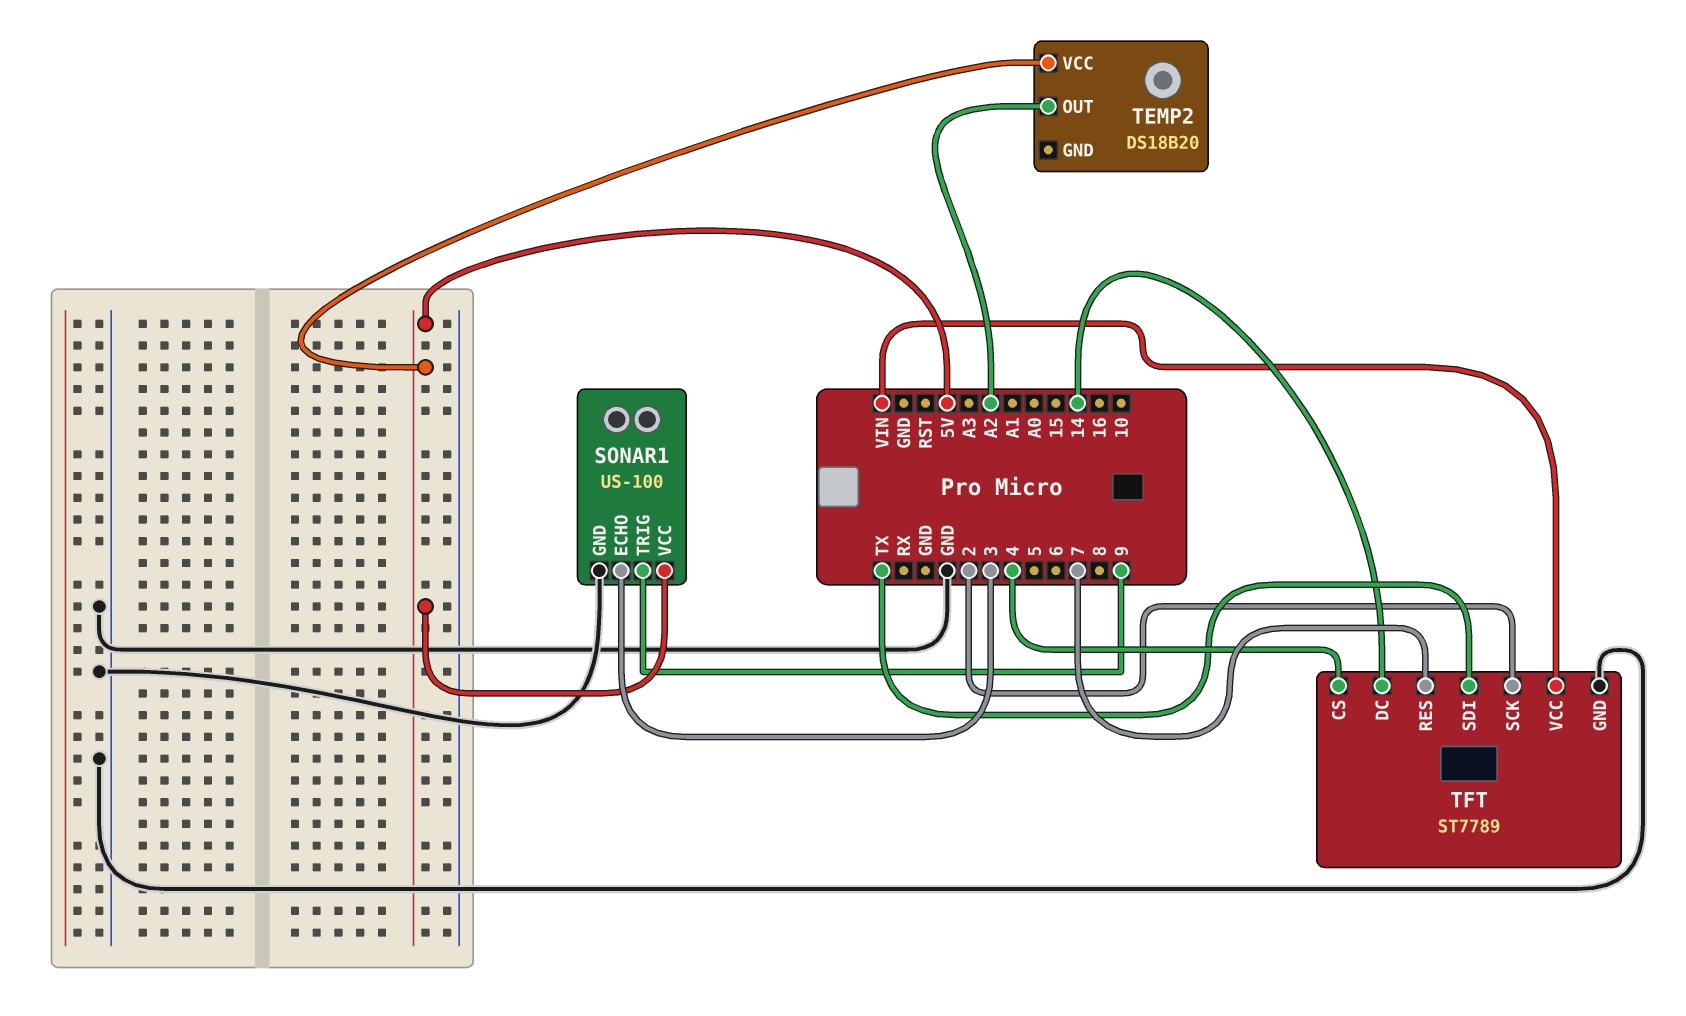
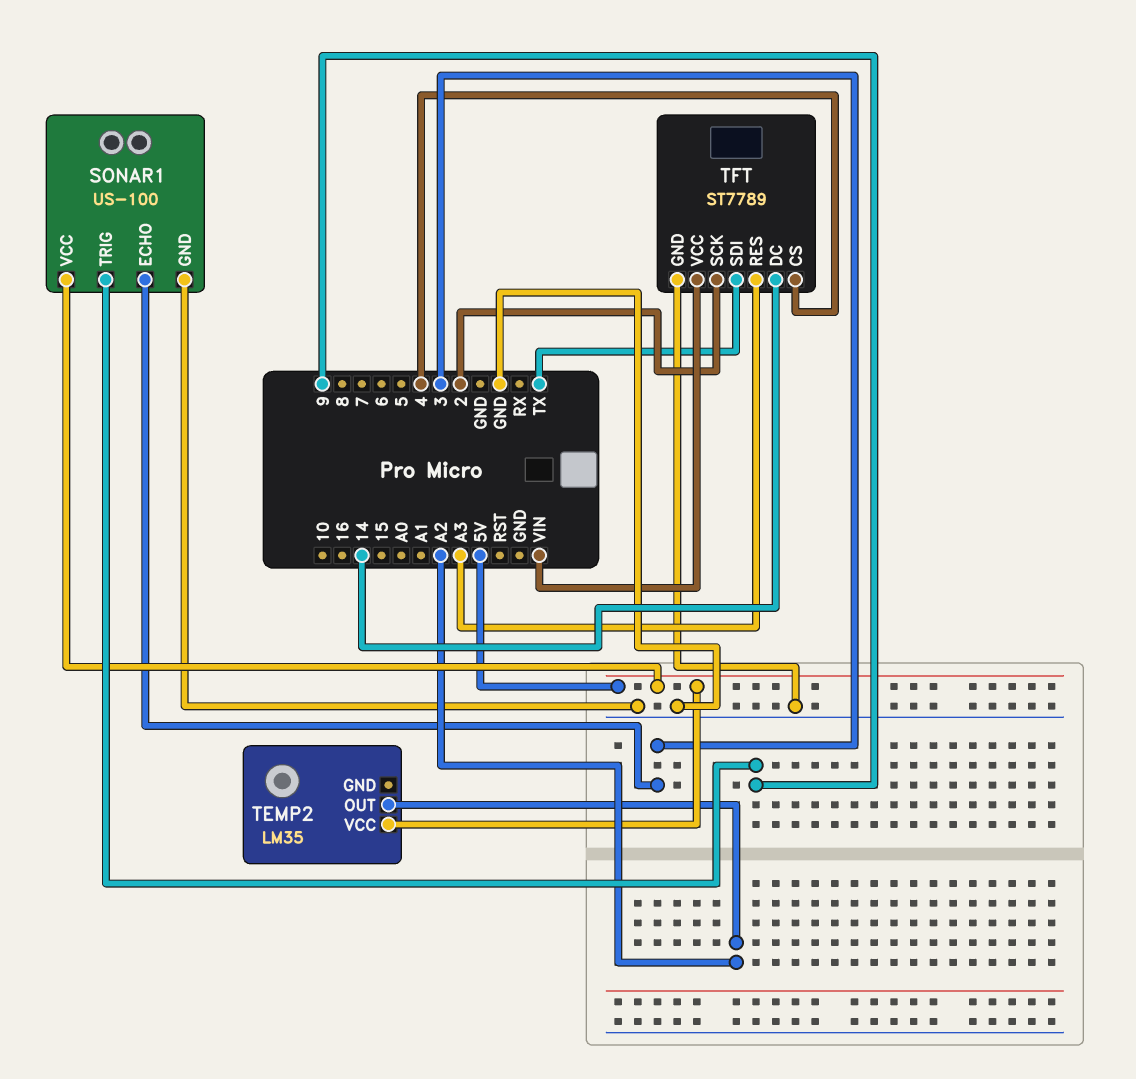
TEMP2: DS18B20 -> LM35
TFT pin RES: 7 -> A3

